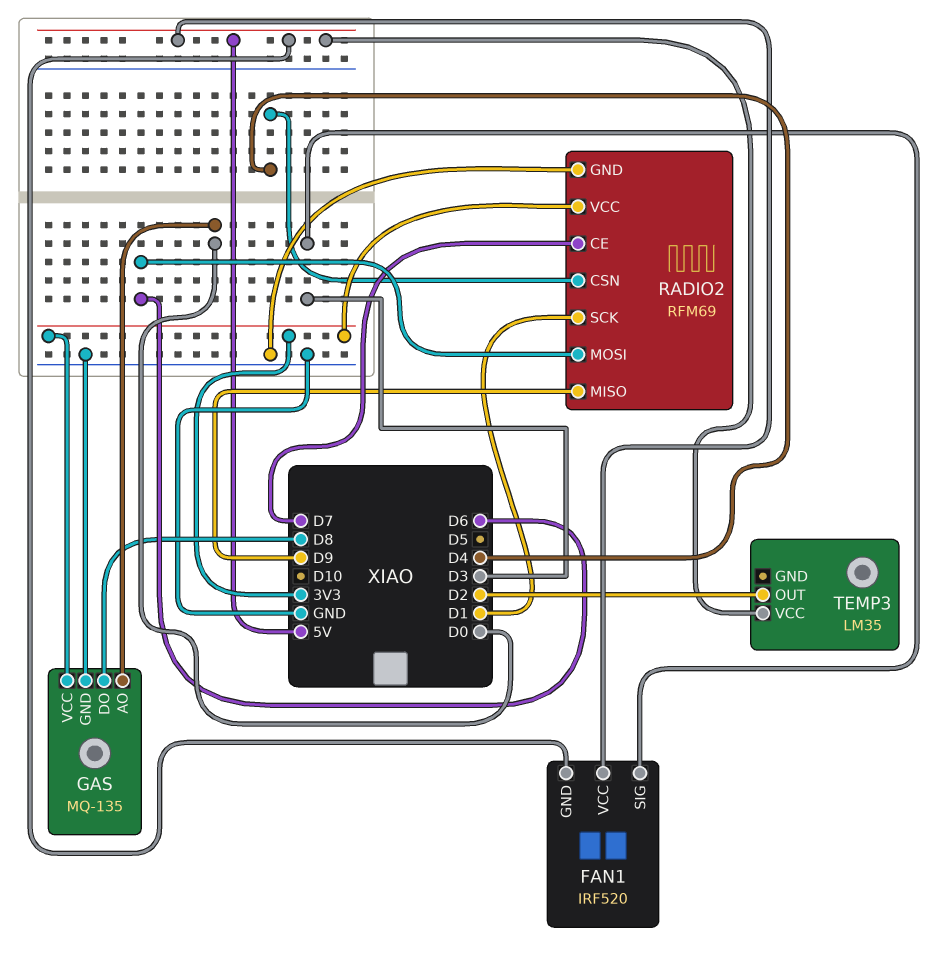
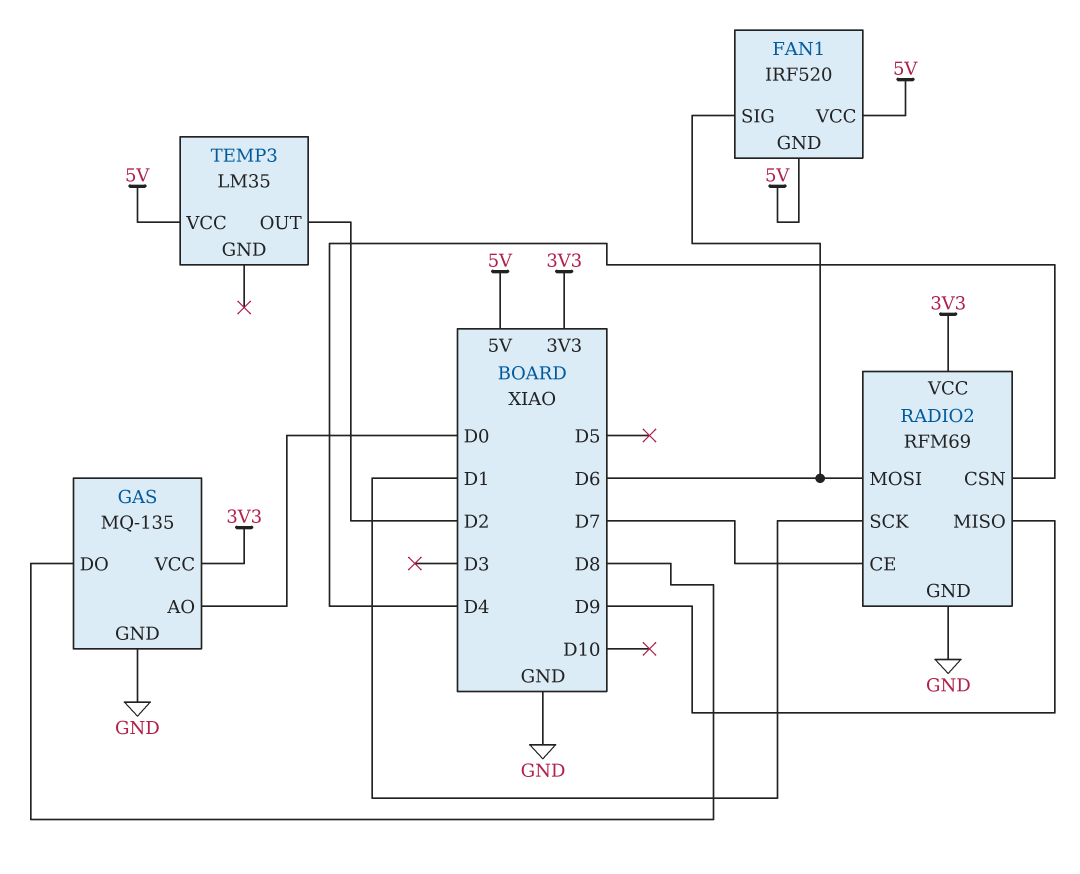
FAN1 pin SIG: D3 -> D6

